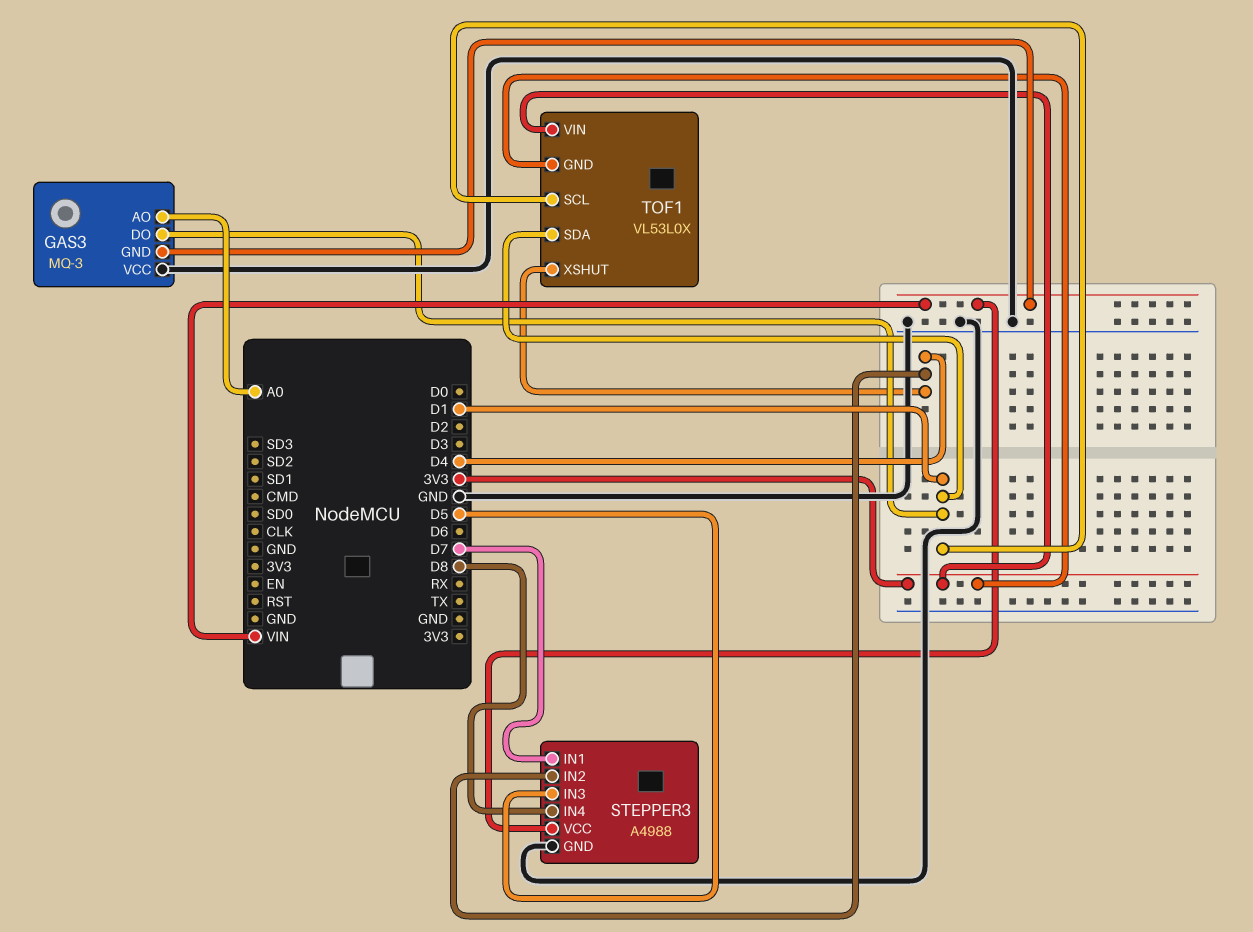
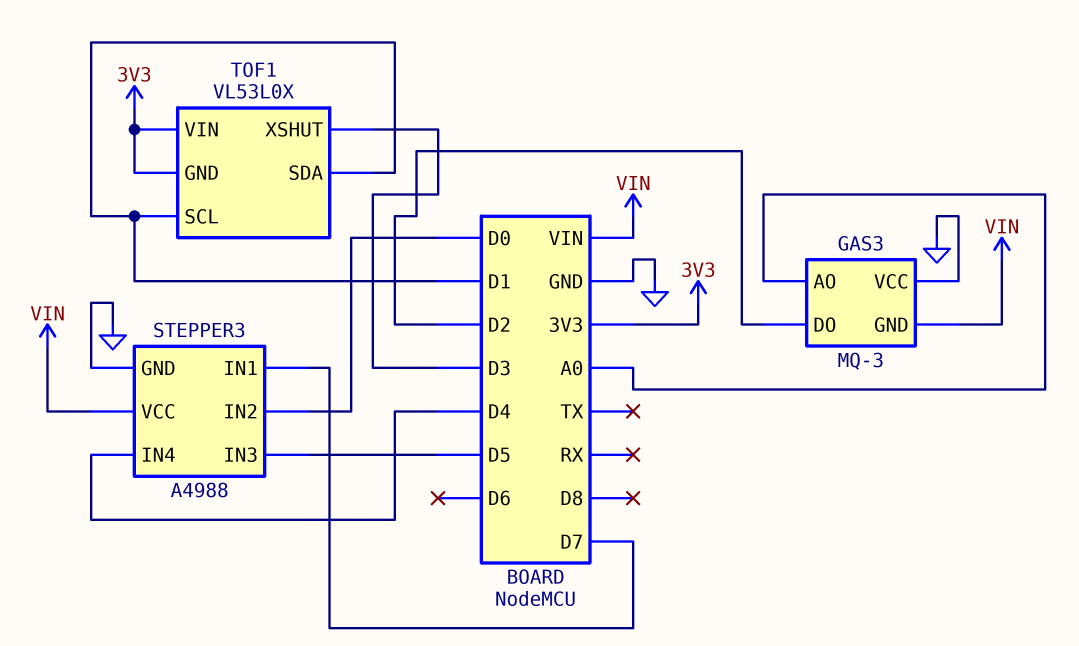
GAS3 pin DO: D1 -> D2
STEPPER3 pin IN2: D4 -> D0
STEPPER3 pin IN4: D8 -> D4
TOF1 pin XSHUT: D4 -> D3

